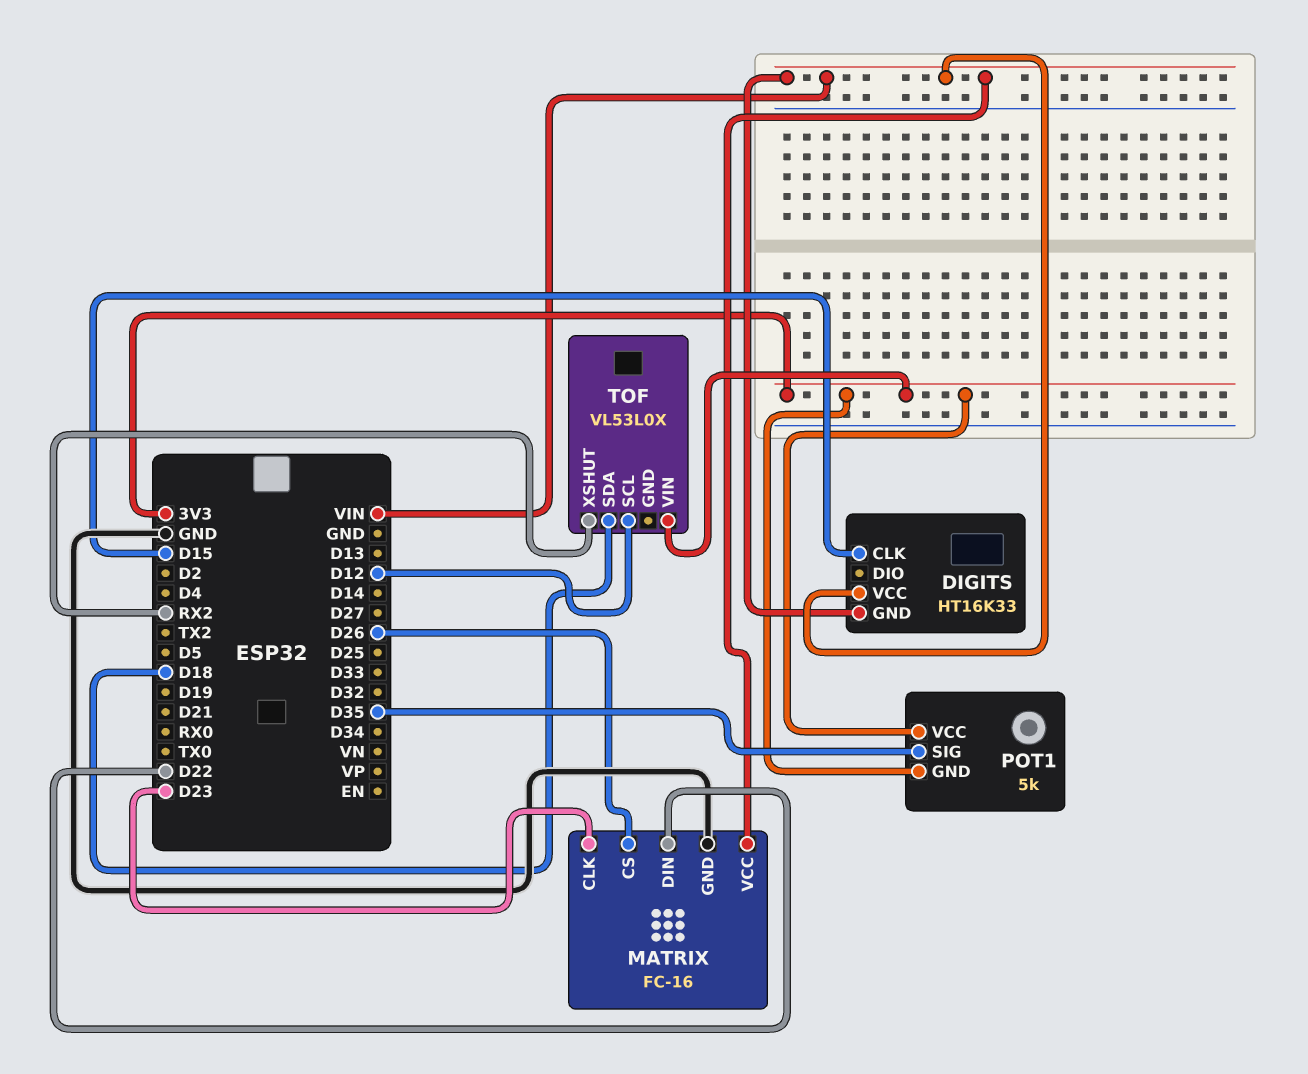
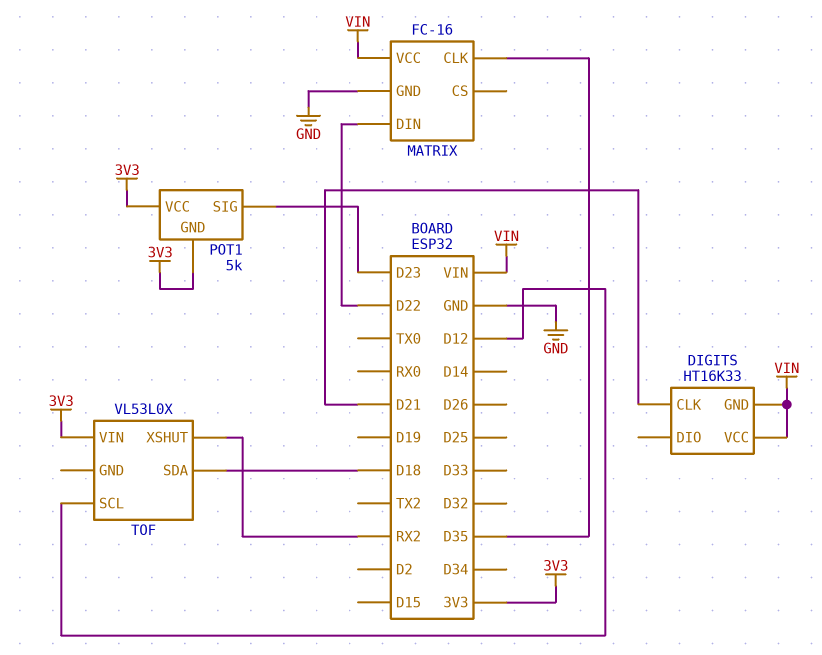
DIGITS pin CLK: D15 -> D21
MATRIX pin CLK: D23 -> D35
MATRIX pin CS: D26 -> none
POT1 pin SIG: D35 -> D23

